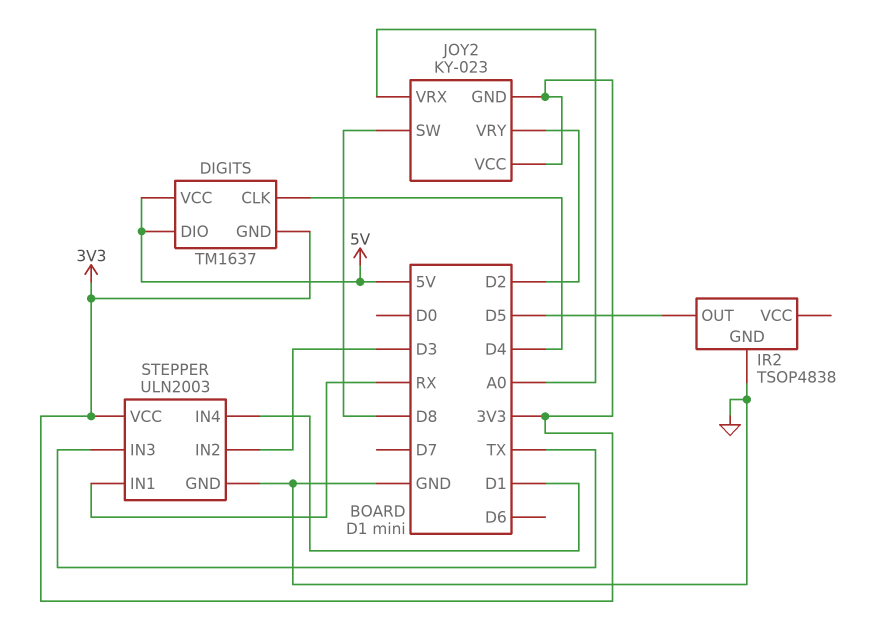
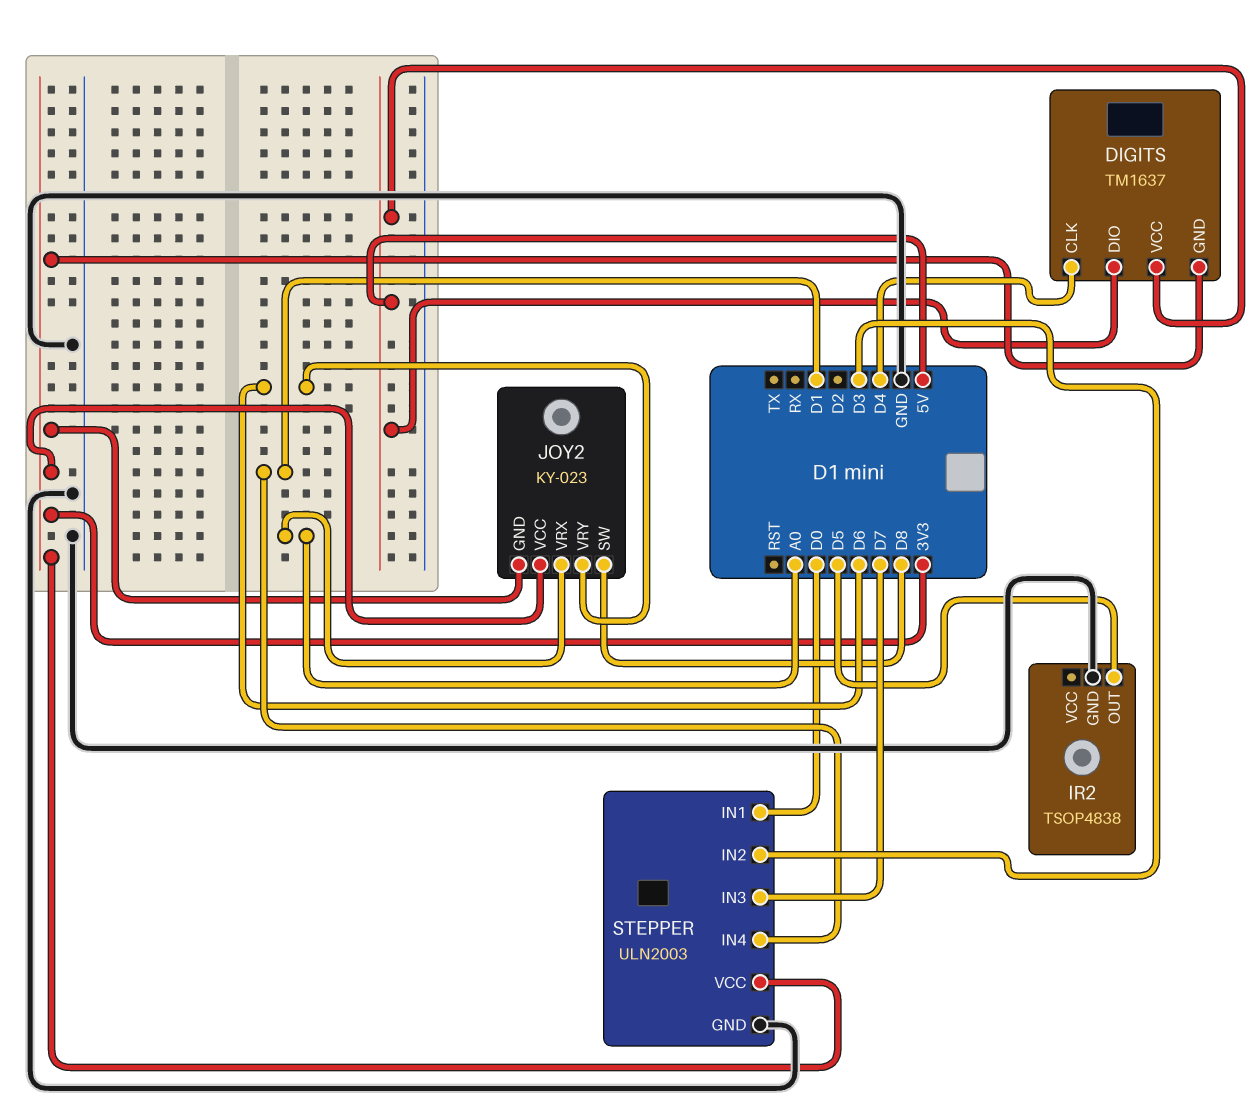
JOY2 pin VRY: D2 -> D6
STEPPER pin IN1: RX -> D0
STEPPER pin IN3: TX -> D7

